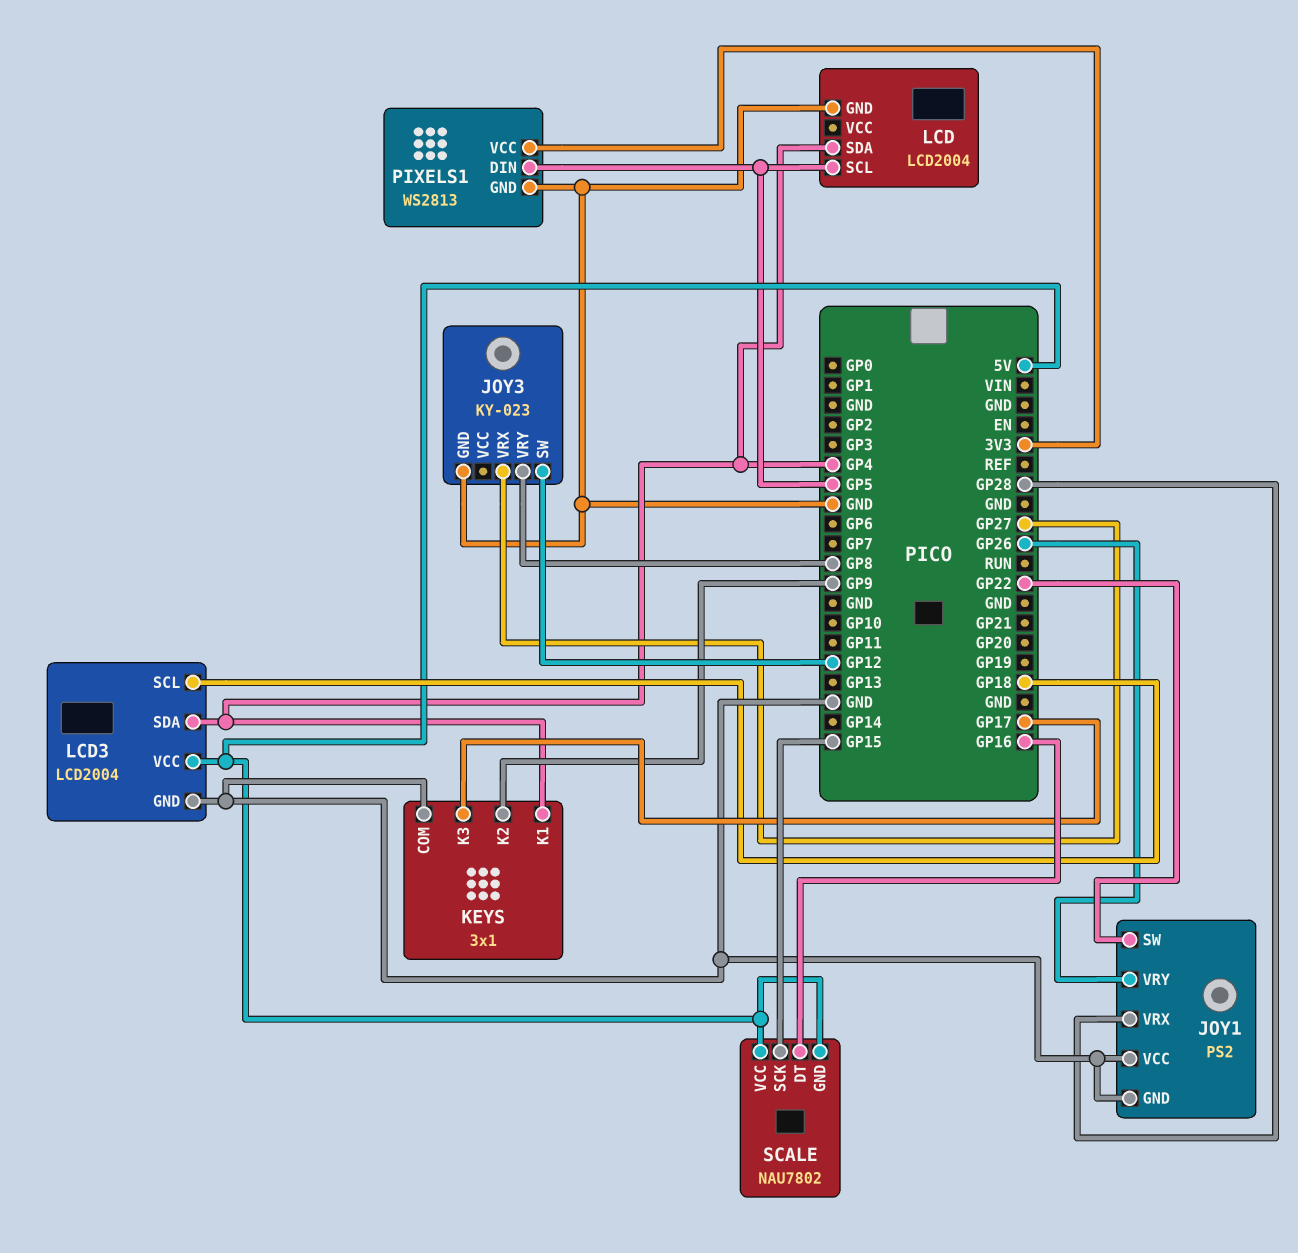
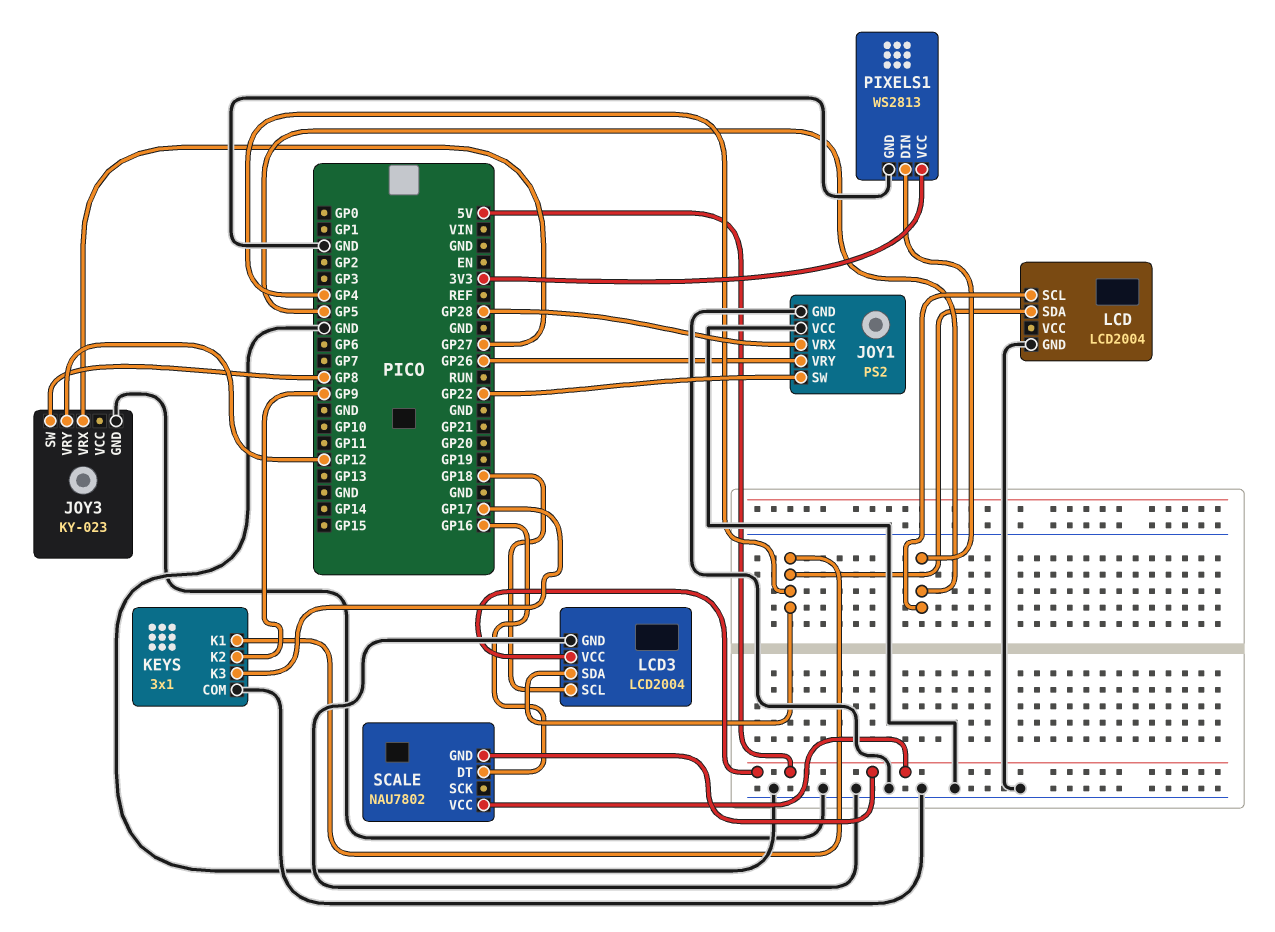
JOY3 pin SW: GP12 -> GP8
JOY3 pin VRY: GP8 -> GP12
SCALE pin SCK: GP15 -> none

